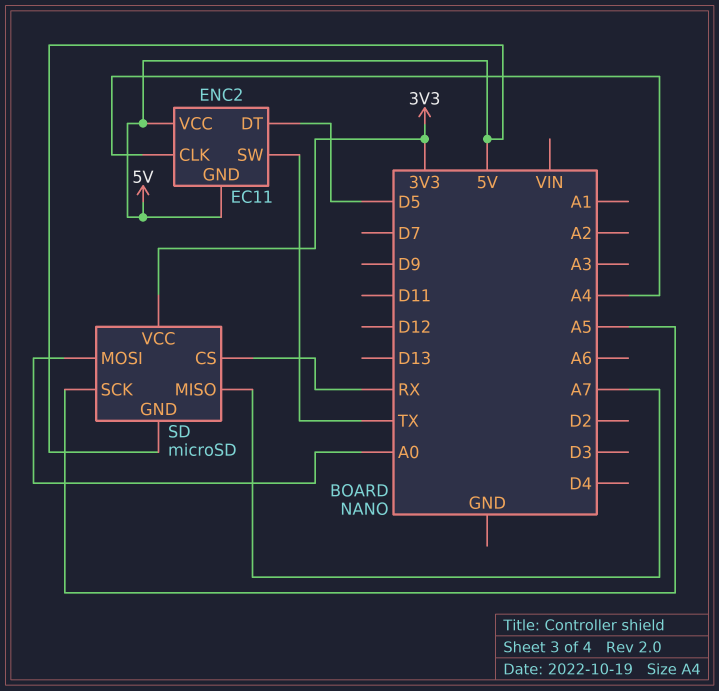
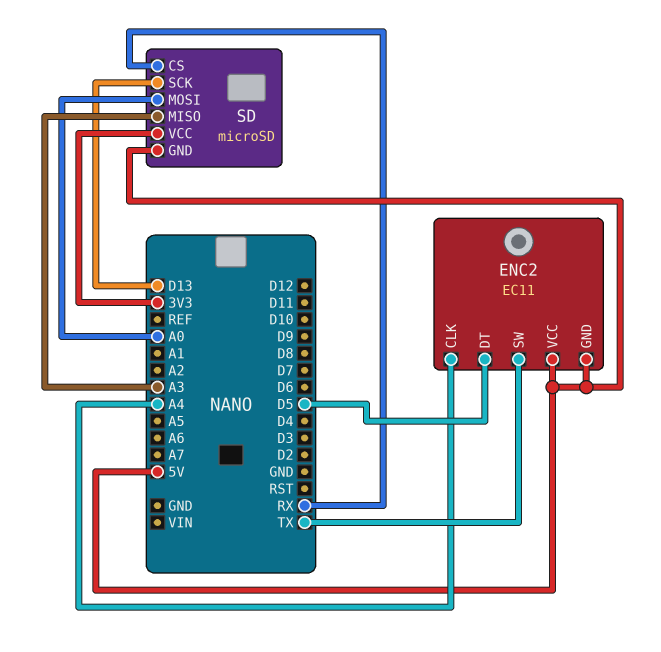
SD pin MISO: A7 -> A3
SD pin SCK: A5 -> D13

